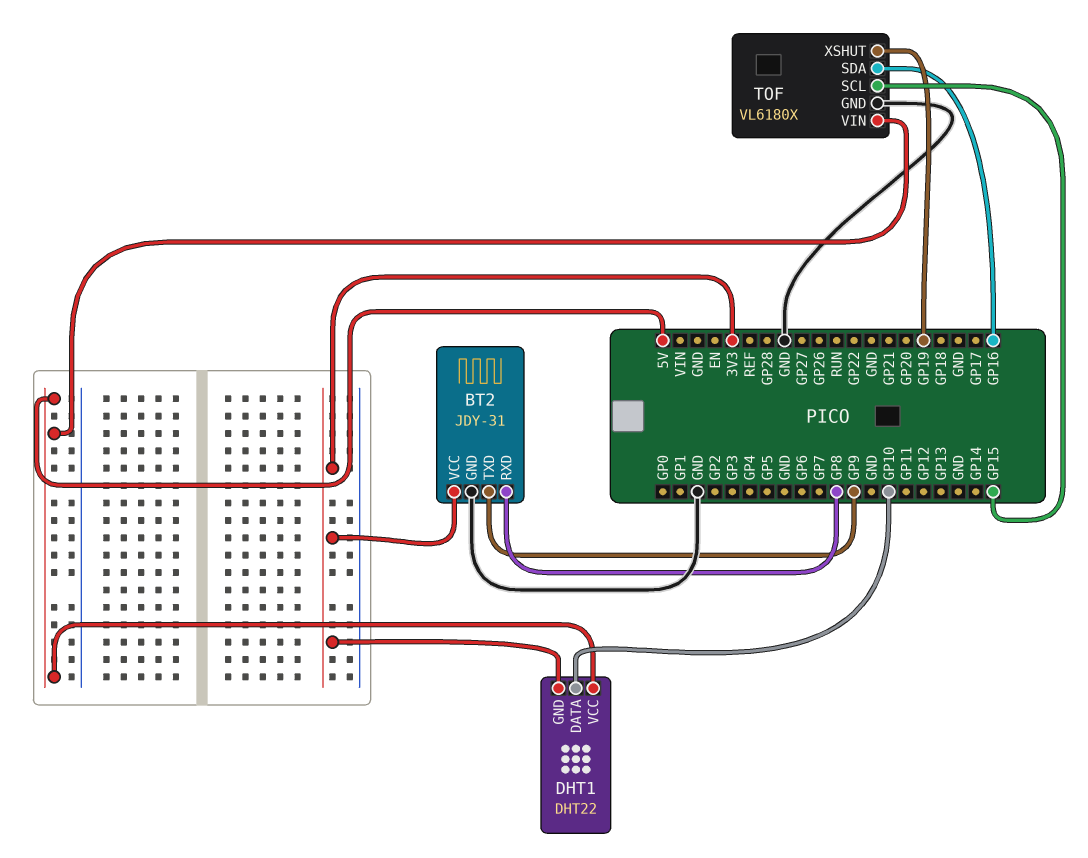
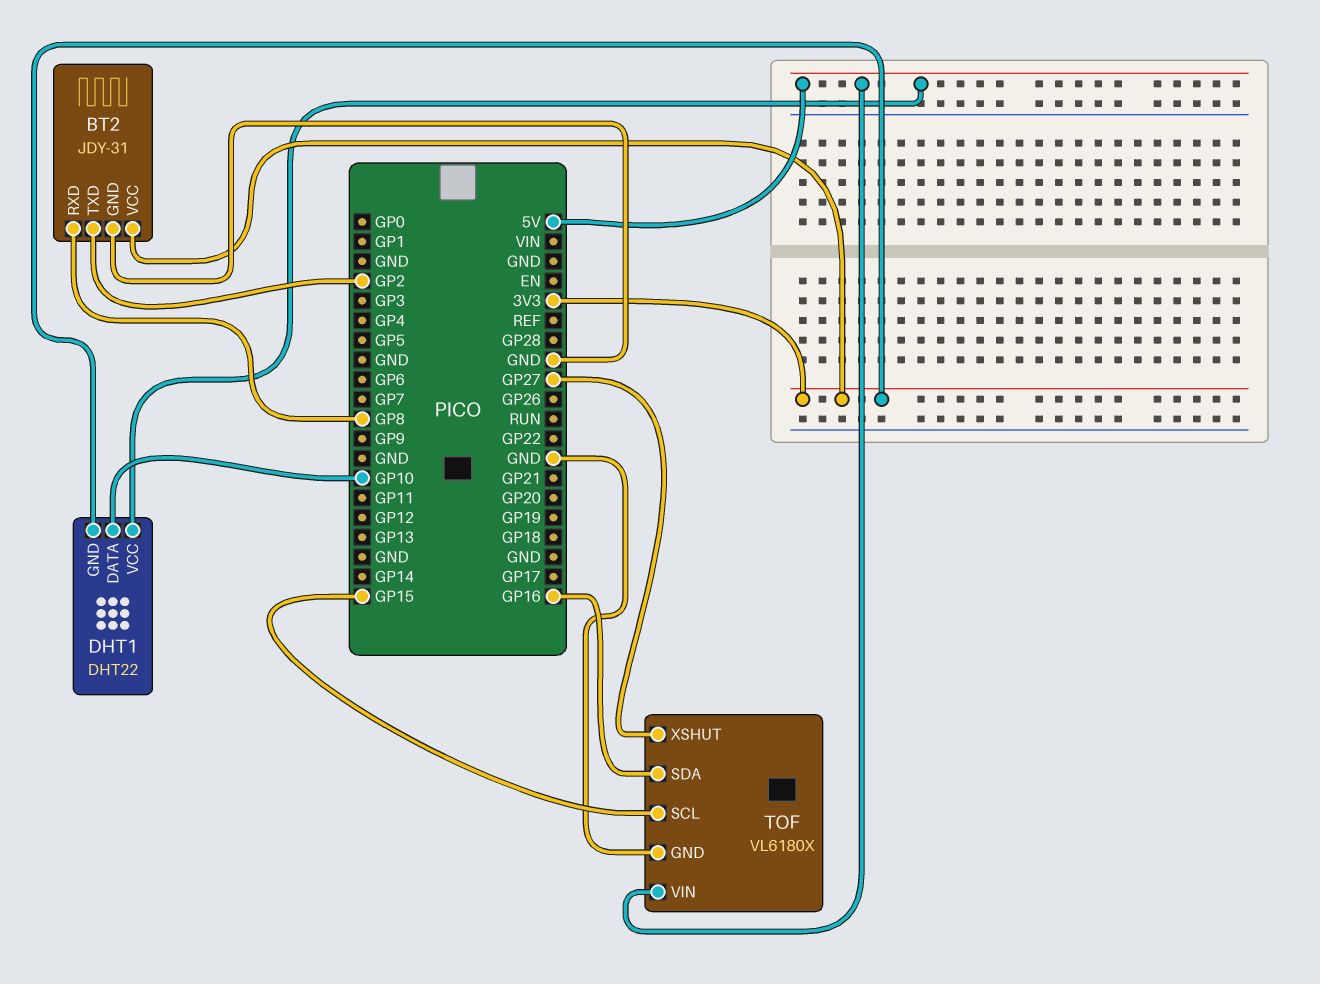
BT2 pin TXD: GP9 -> GP2
TOF pin XSHUT: GP19 -> GP27

